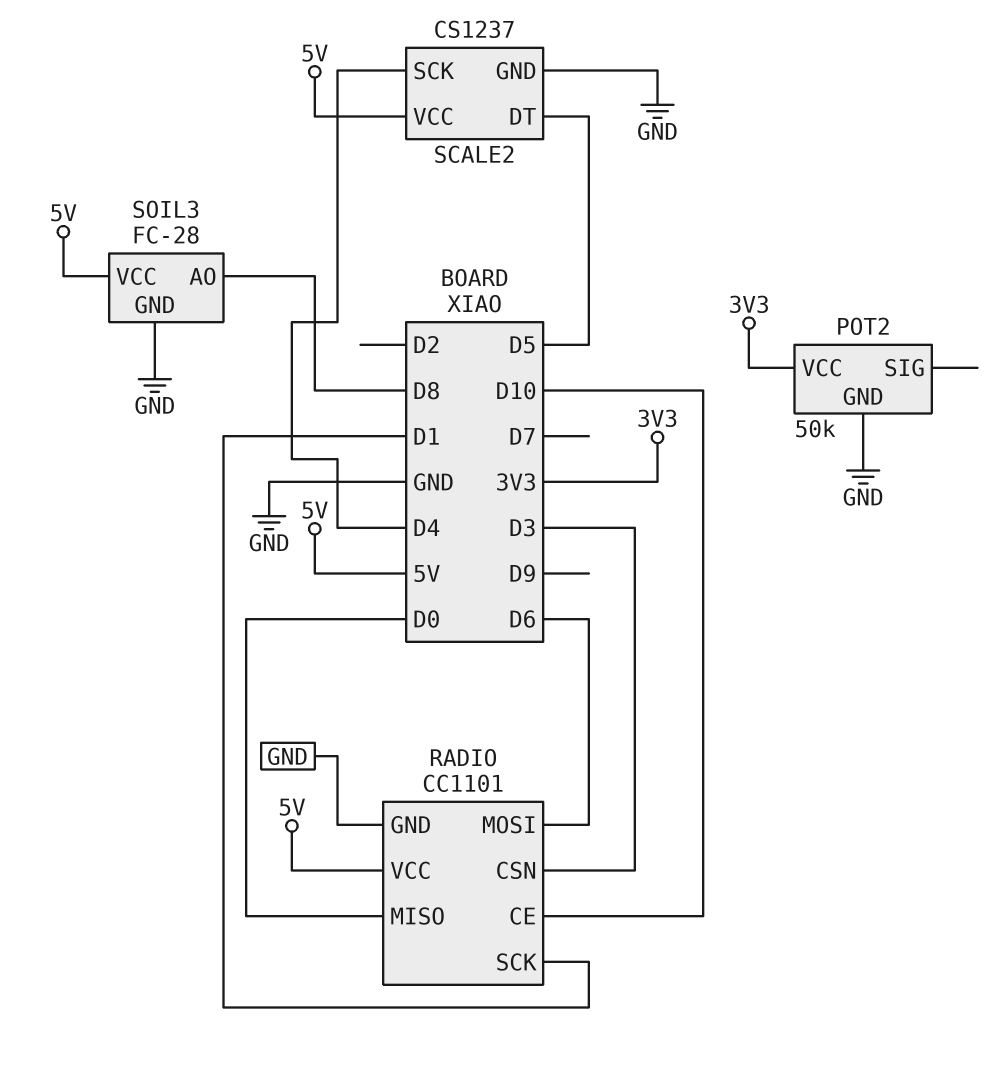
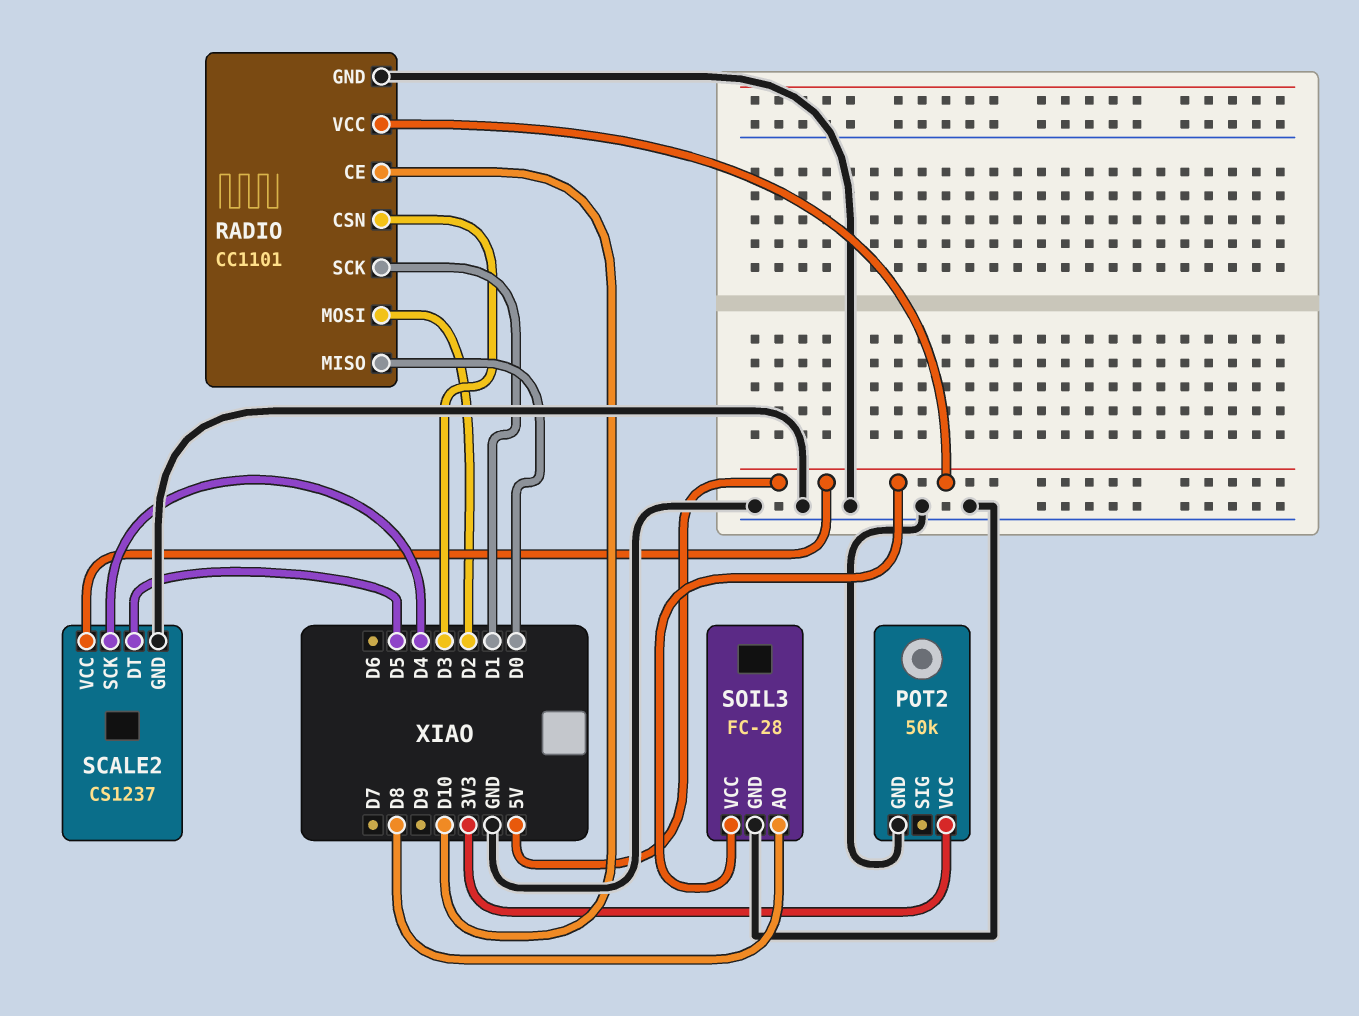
RADIO pin MOSI: D6 -> D2

